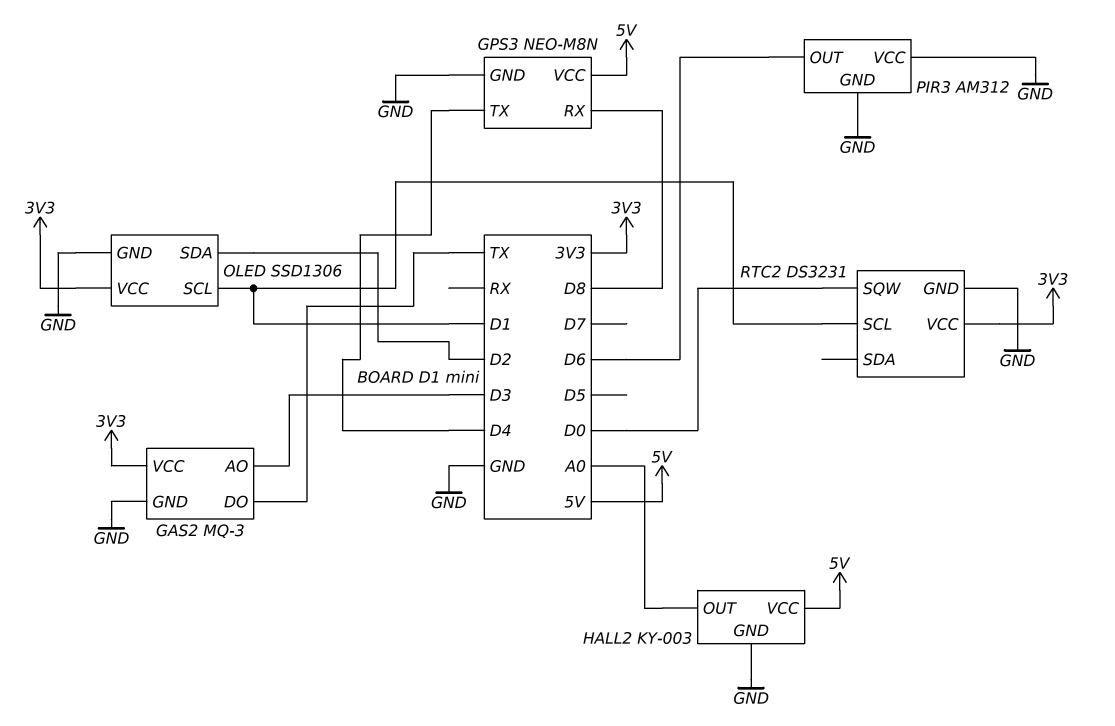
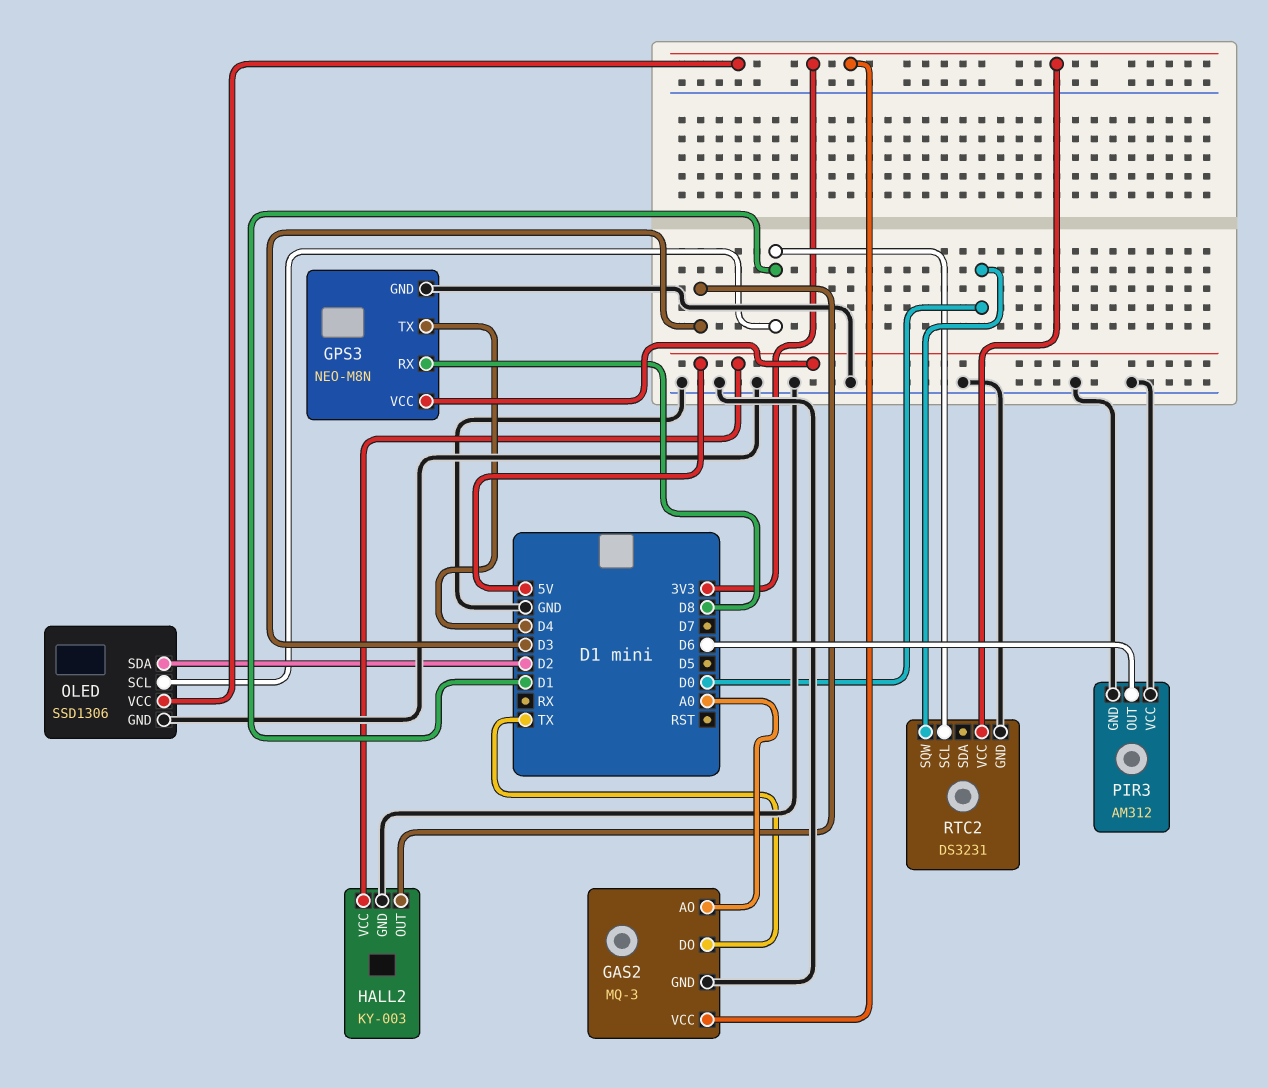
GAS2 pin AO: D3 -> A0
HALL2 pin OUT: A0 -> D3

